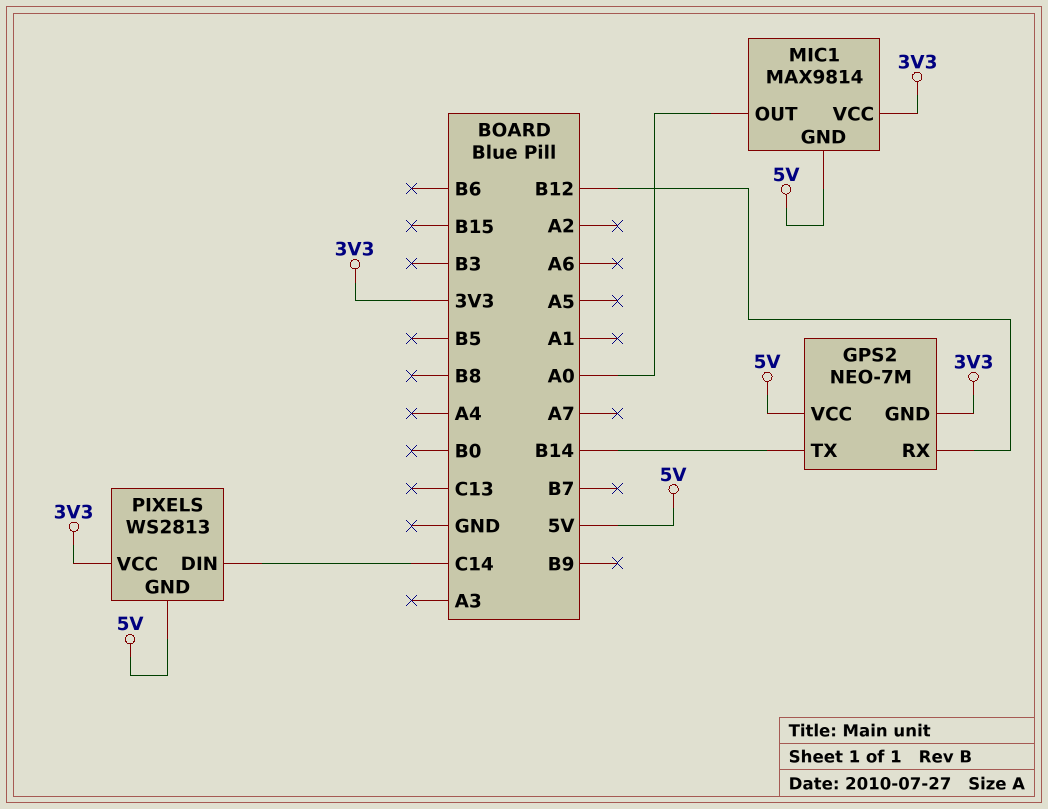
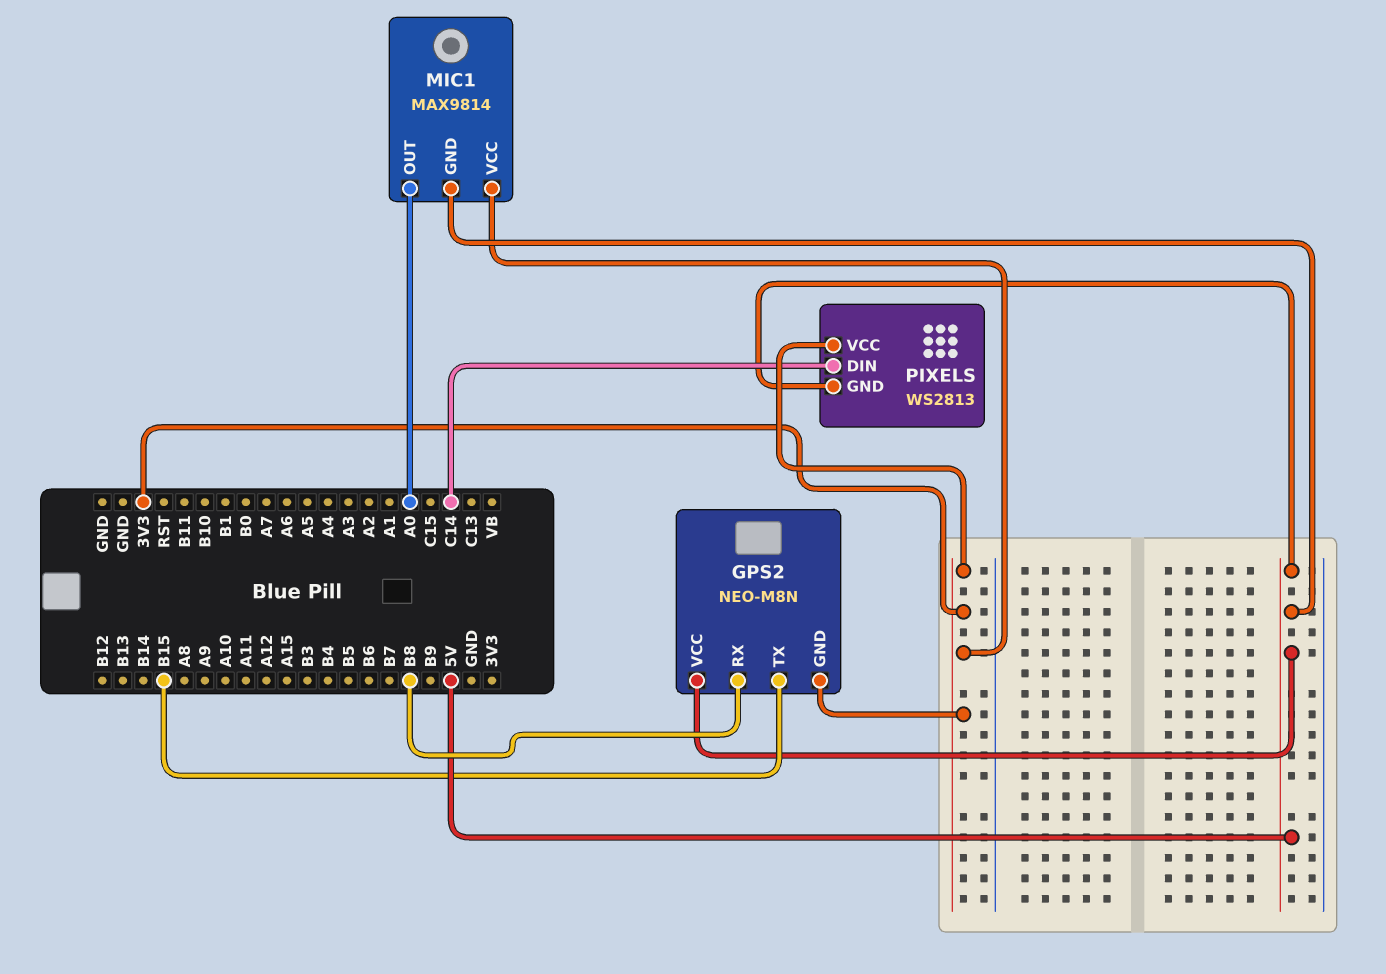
GPS2: NEO-7M -> NEO-M8N
GPS2 pin RX: B12 -> B8
GPS2 pin TX: B14 -> B15

